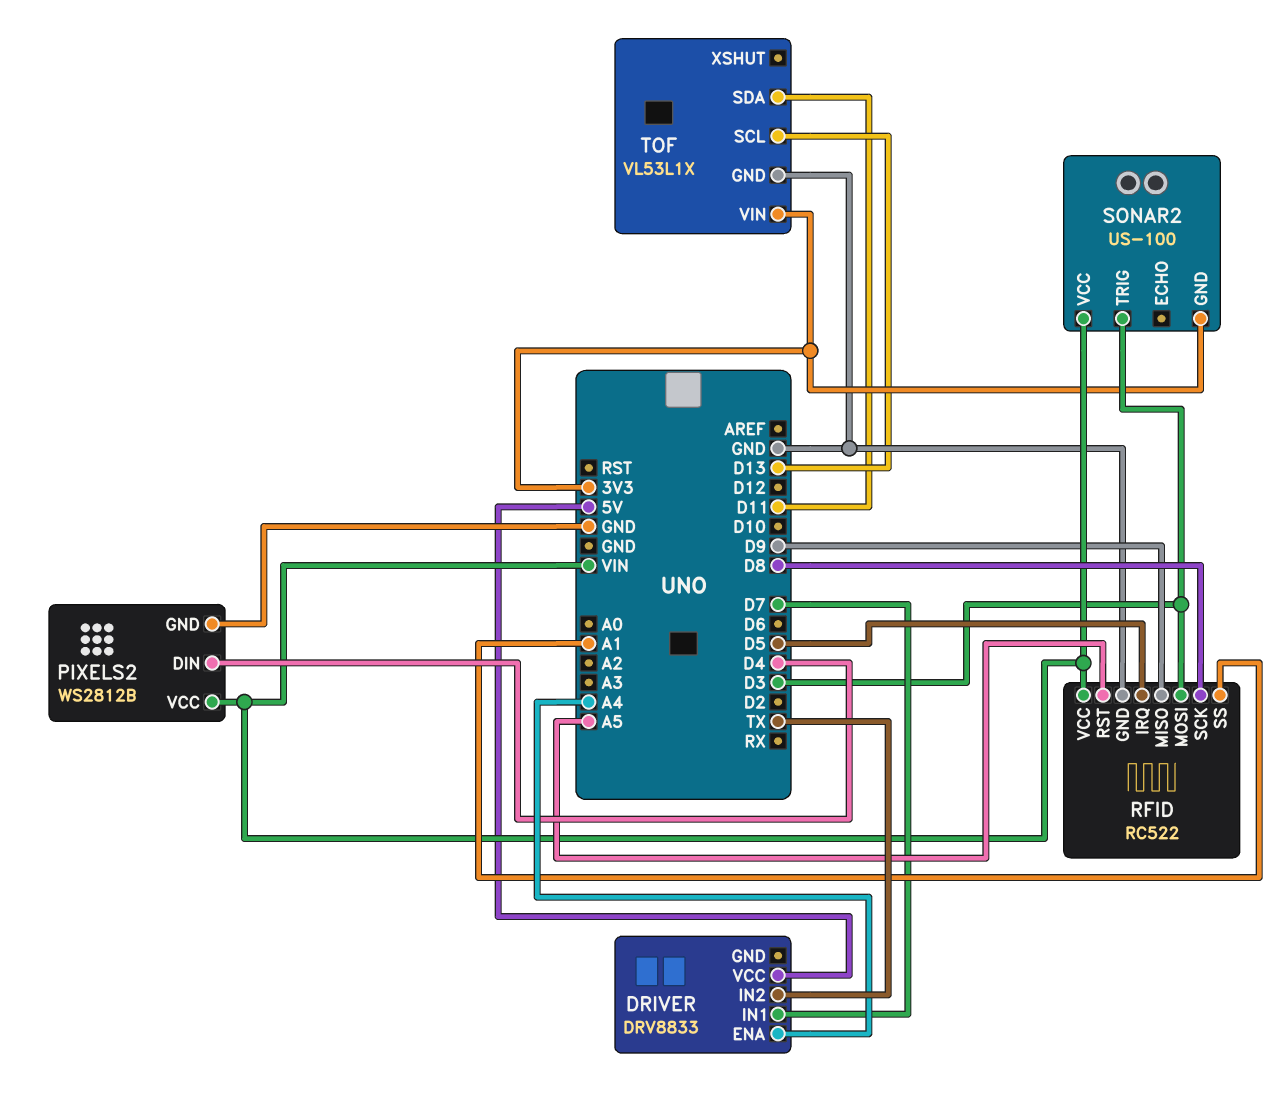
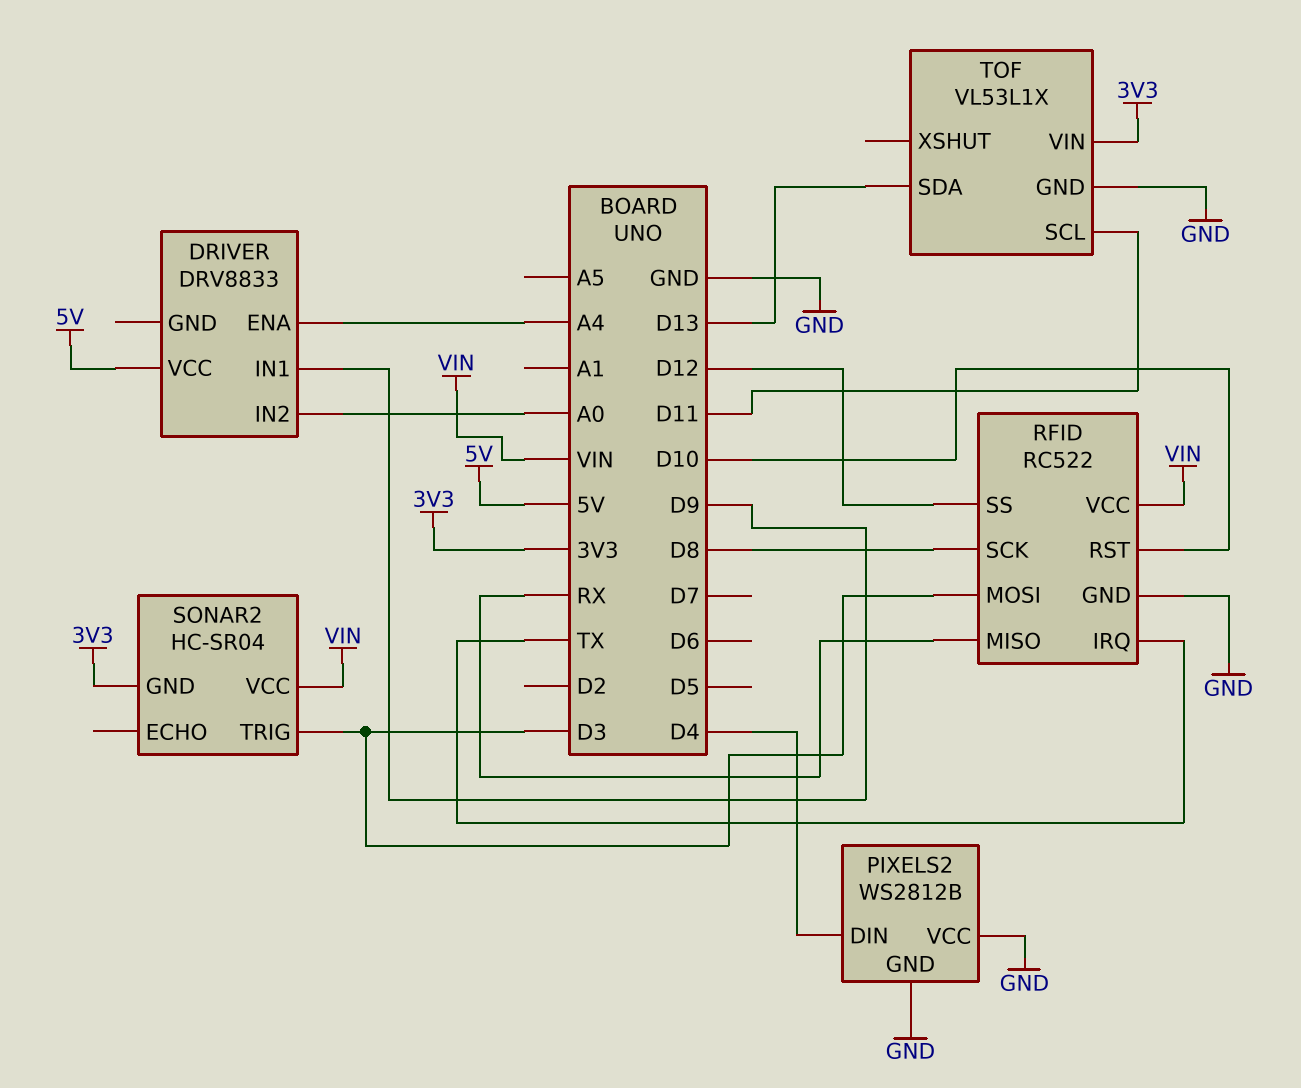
DRIVER pin IN1: D7 -> D9
DRIVER pin IN2: TX -> A0
PIXELS2 pin VCC: VIN -> GND
RFID pin IRQ: D5 -> TX
RFID pin MISO: D9 -> RX
RFID pin RST: A5 -> D10
RFID pin SS: A1 -> D12
SONAR2: US-100 -> HC-SR04
TOF pin SCL: D13 -> D11
TOF pin SDA: D11 -> D13

